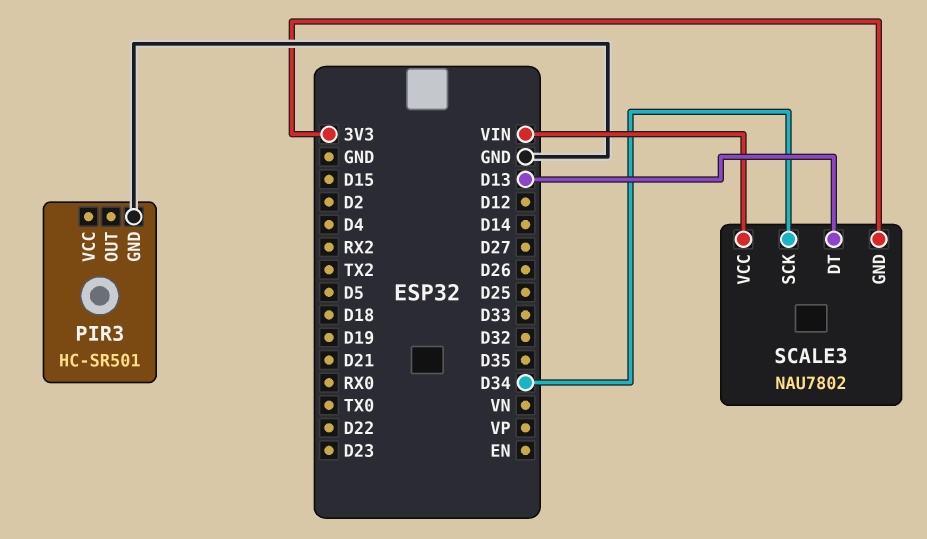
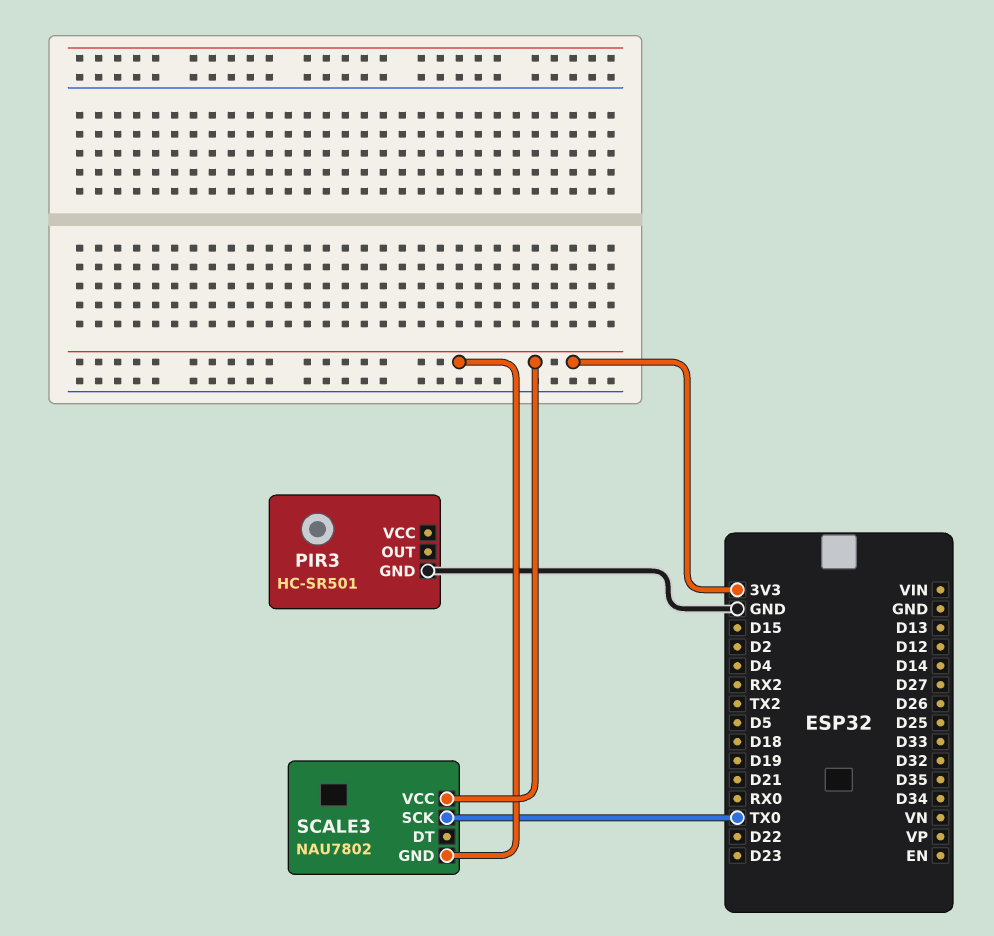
SCALE3 pin DT: D13 -> none
SCALE3 pin SCK: D34 -> TX0
SCALE3 pin VCC: VIN -> 3V3

